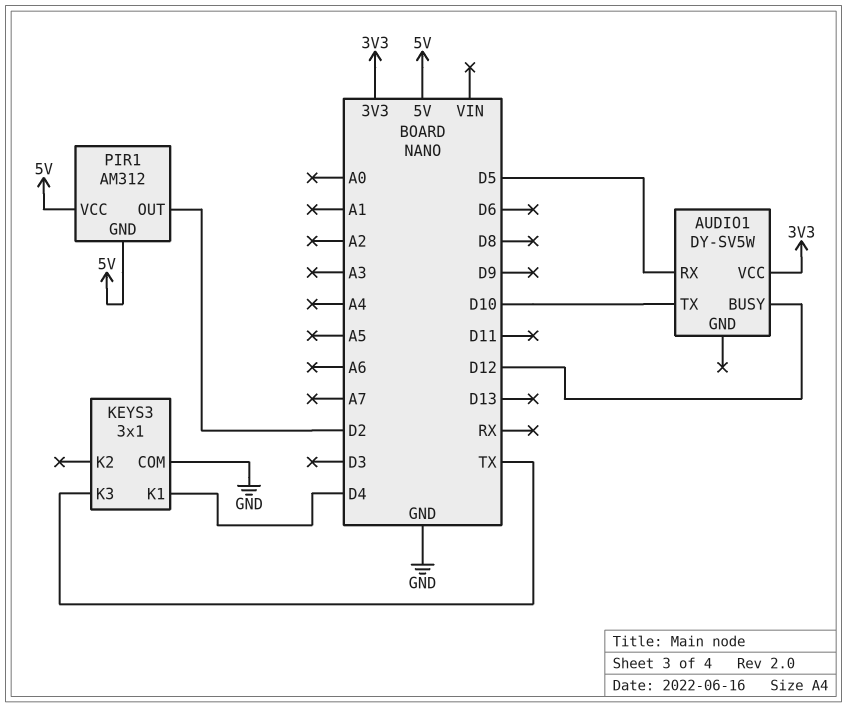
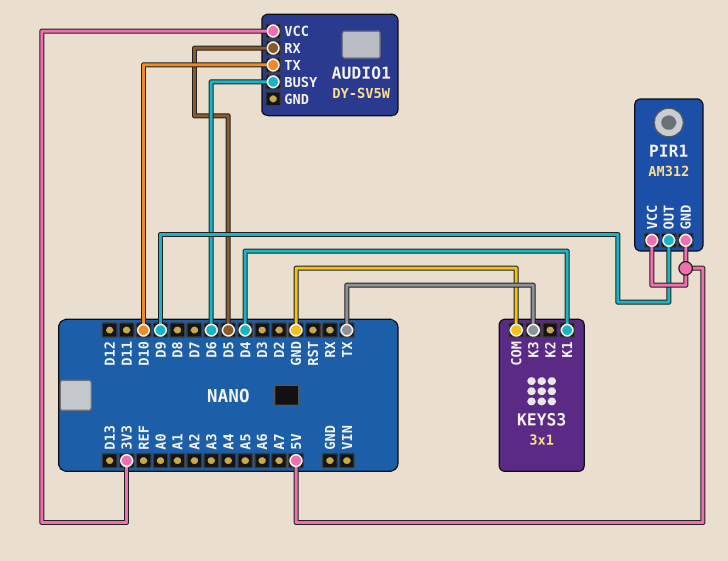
AUDIO1 pin BUSY: D12 -> D6
PIR1 pin OUT: D2 -> D9

